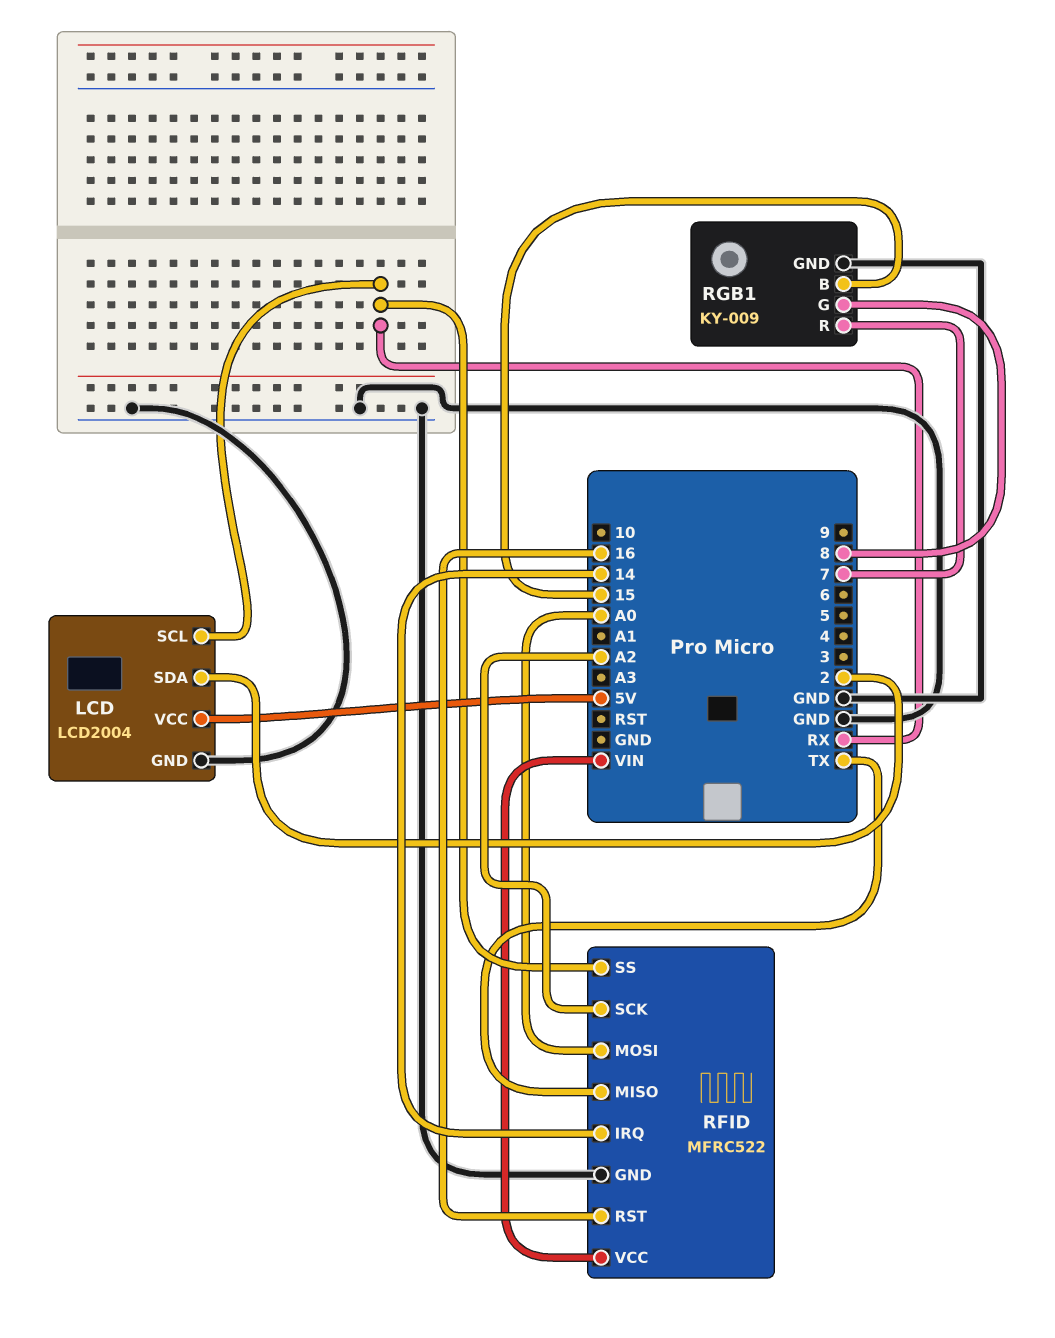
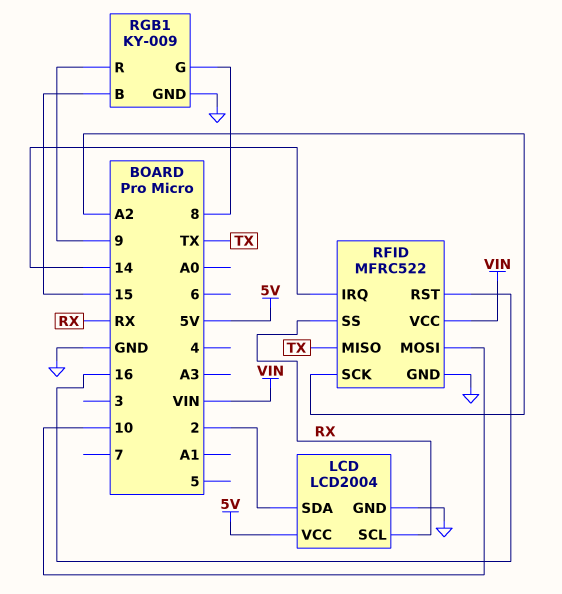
RFID pin MOSI: A0 -> 10
RGB1 pin R: 7 -> 9

